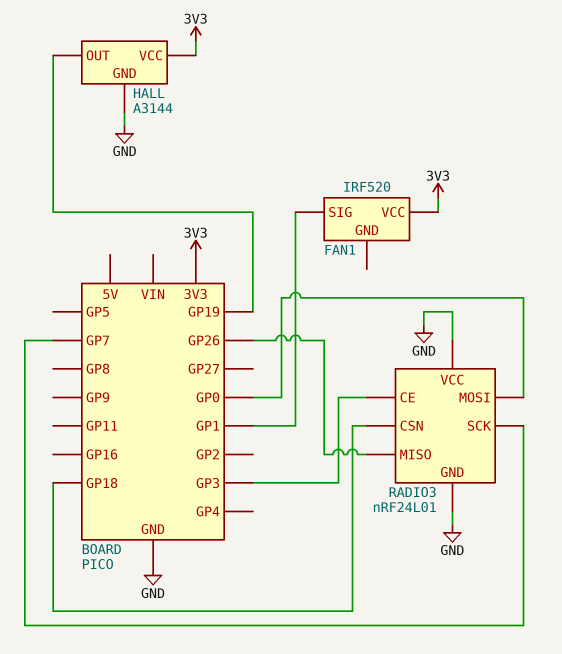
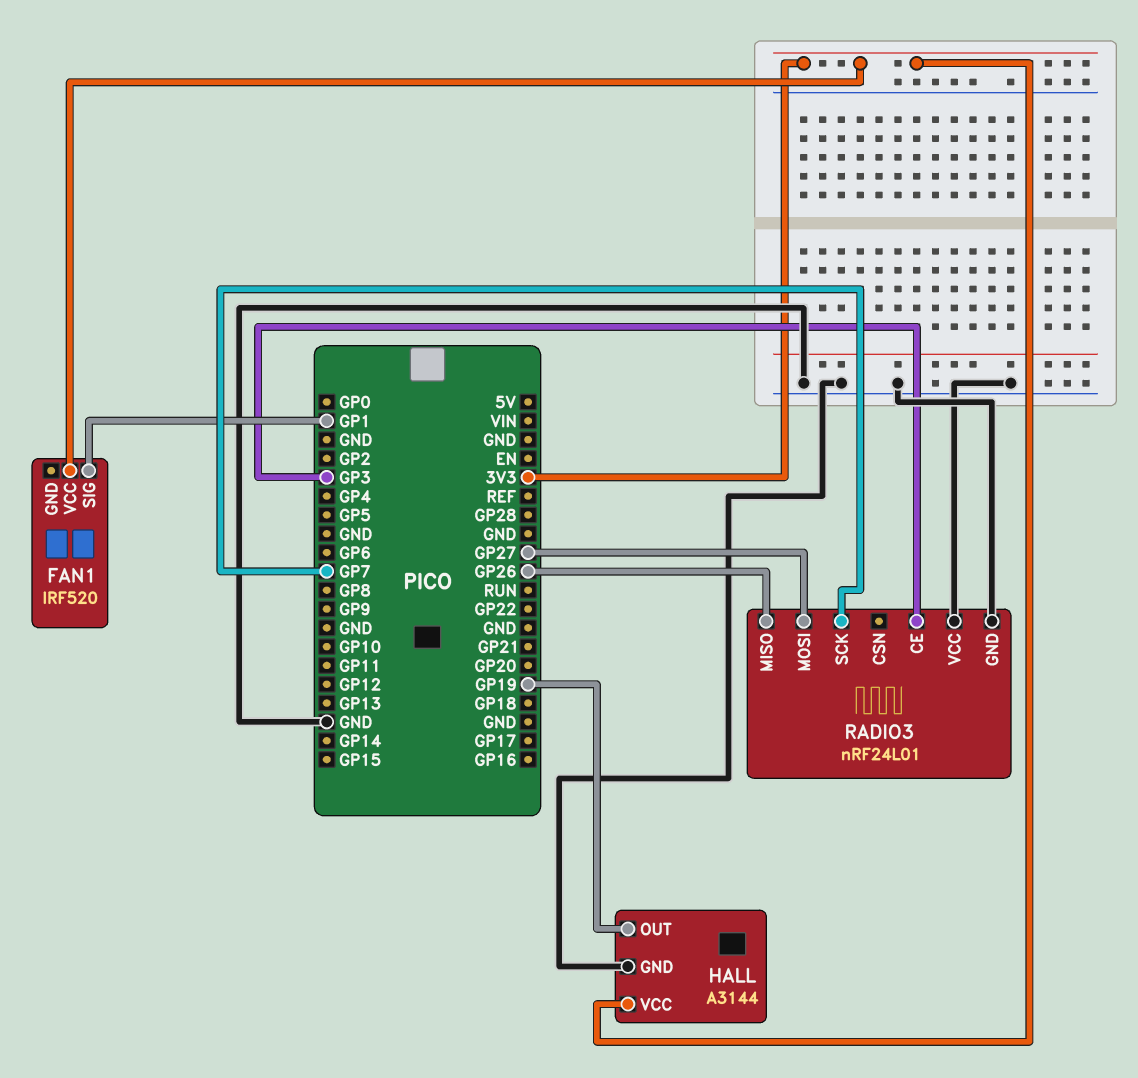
RADIO3 pin CSN: GP18 -> none
RADIO3 pin MOSI: GP0 -> GP27

